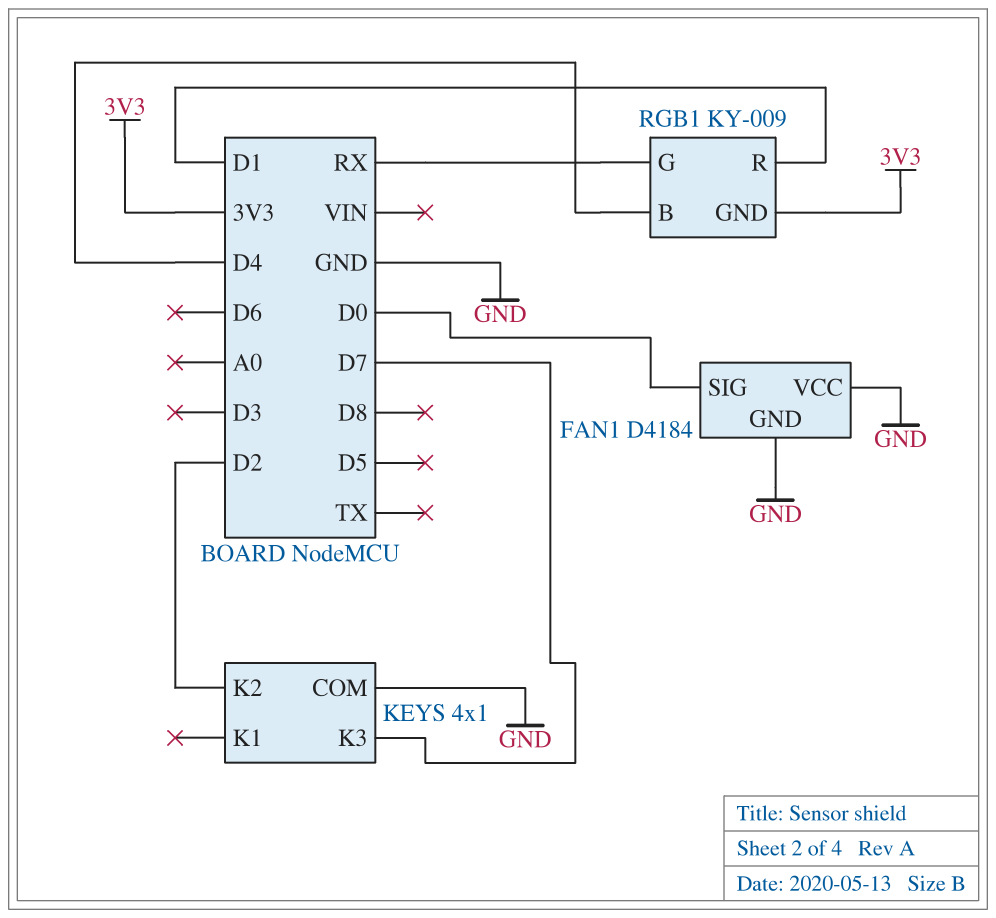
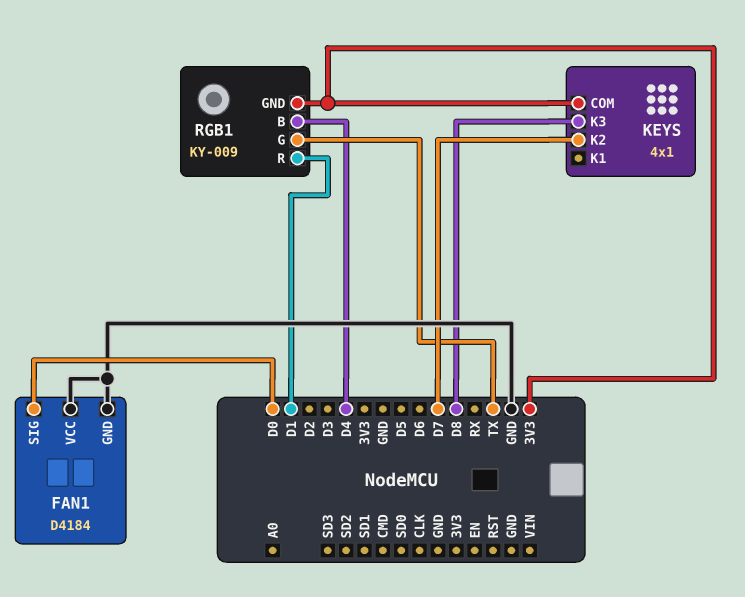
KEYS pin COM: GND -> 3V3
KEYS pin K2: D2 -> D7
KEYS pin K3: D7 -> D8
RGB1 pin G: RX -> TX

